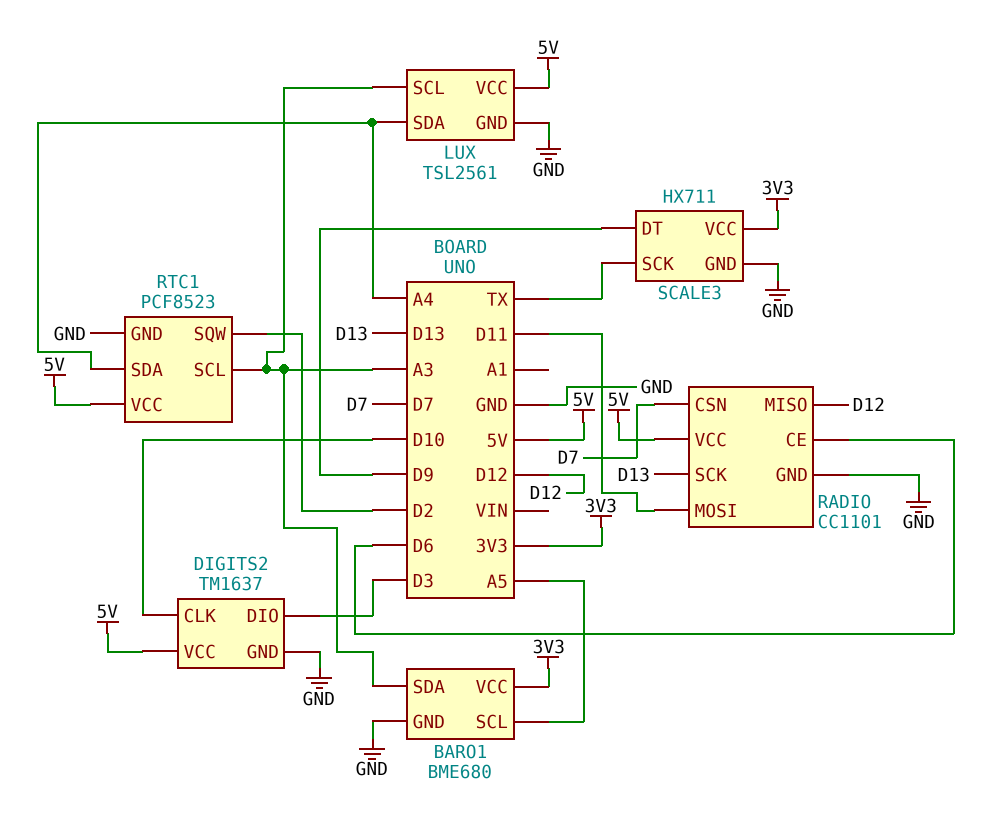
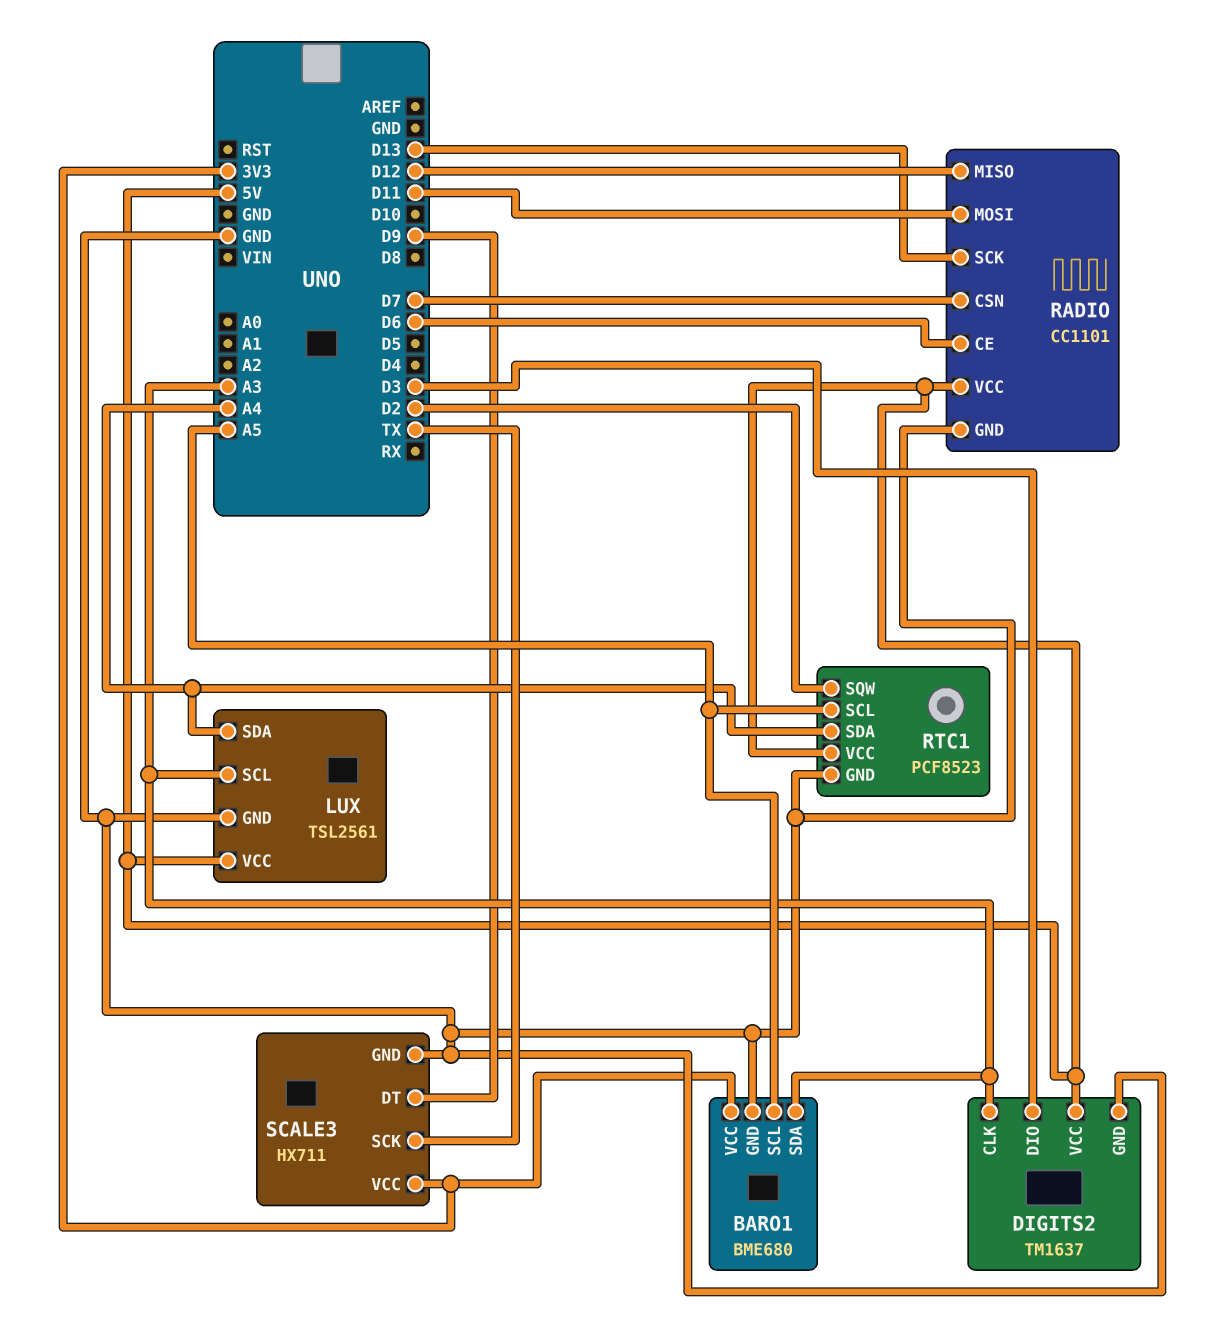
DIGITS2 pin CLK: D10 -> A3
RTC1 pin SCL: A3 -> A5

